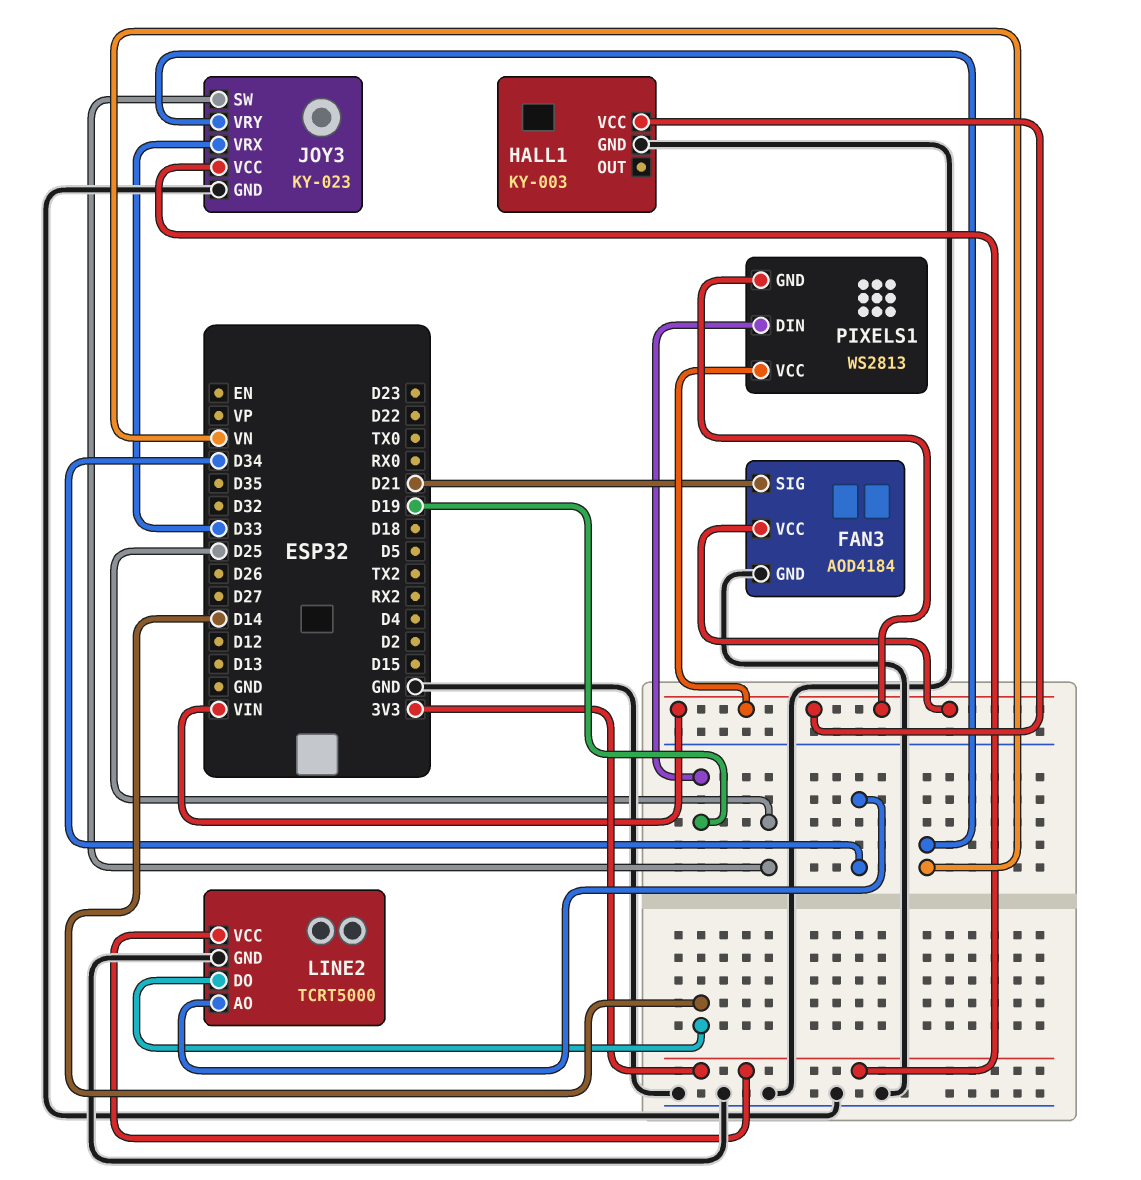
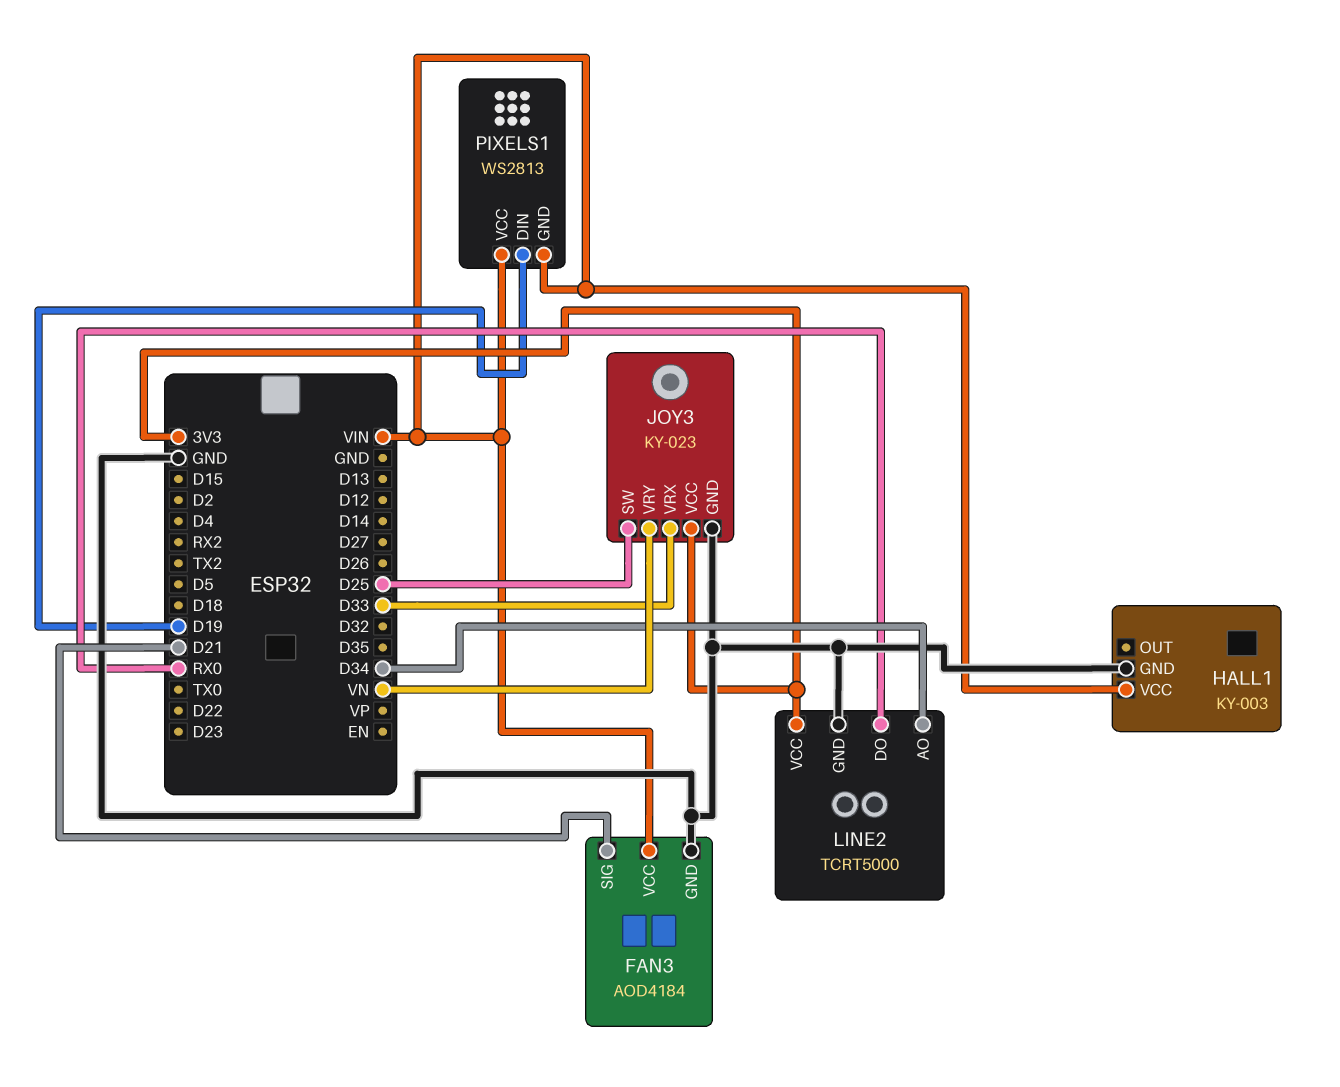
LINE2 pin DO: D14 -> RX0

